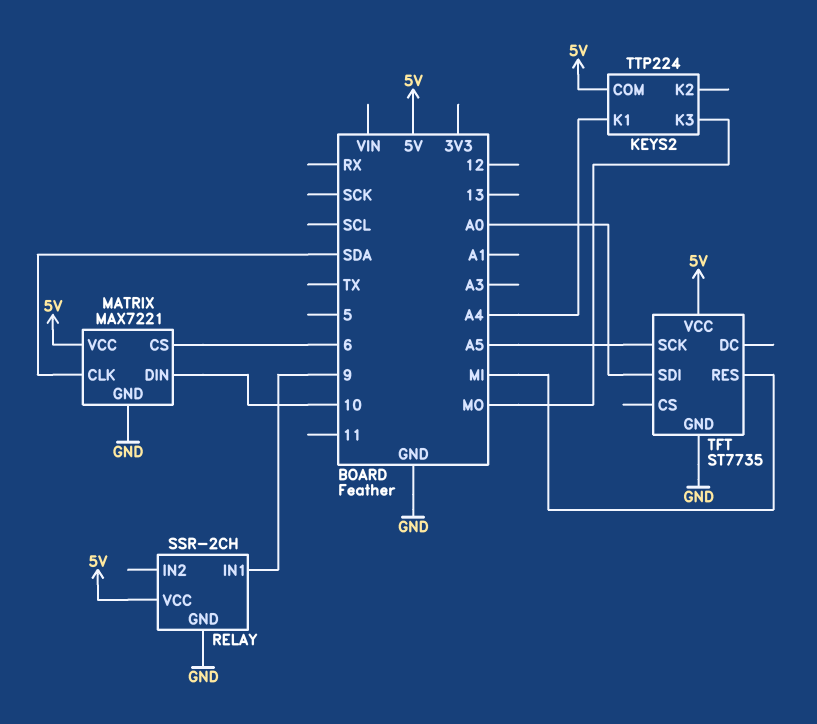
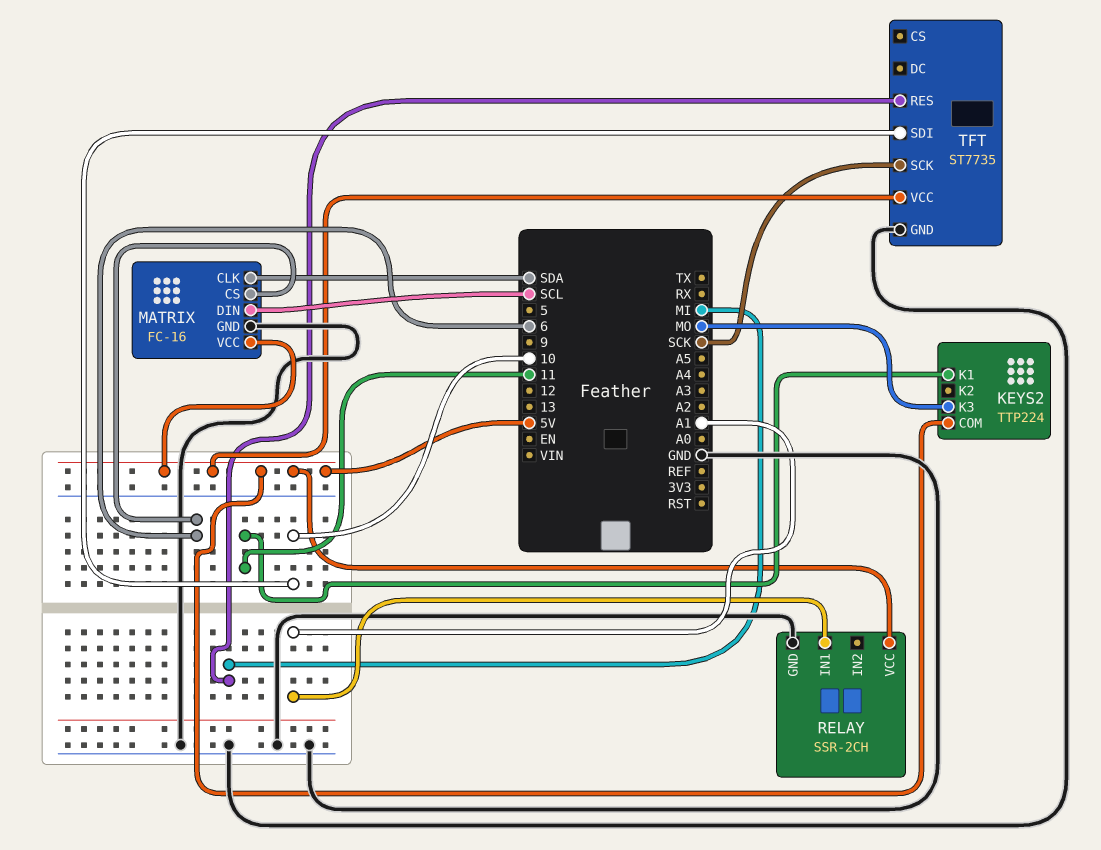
KEYS2 pin K1: A4 -> 11
MATRIX: MAX7221 -> FC-16
MATRIX pin DIN: 10 -> SCL
RELAY pin IN1: 9 -> A1
TFT pin SCK: A5 -> SCK
TFT pin SDI: A0 -> 10

